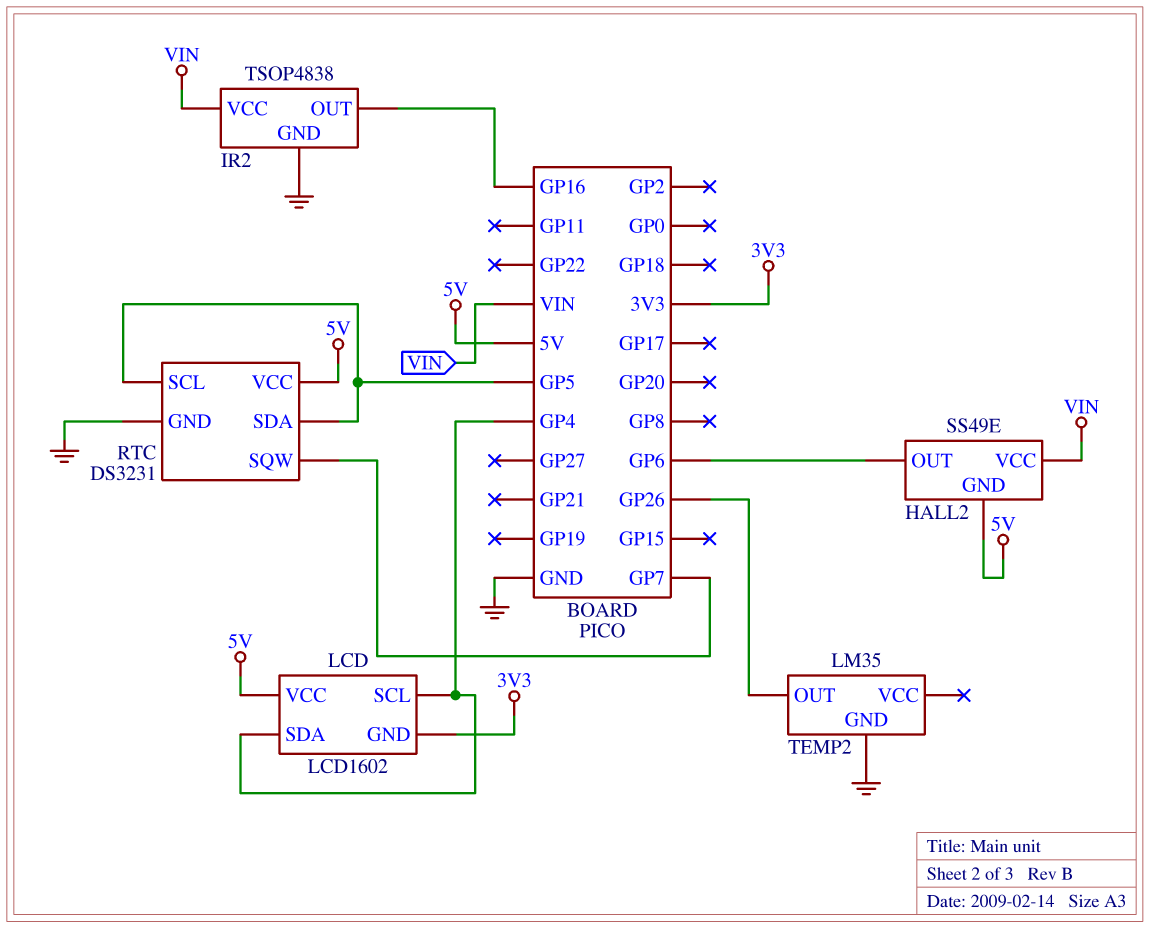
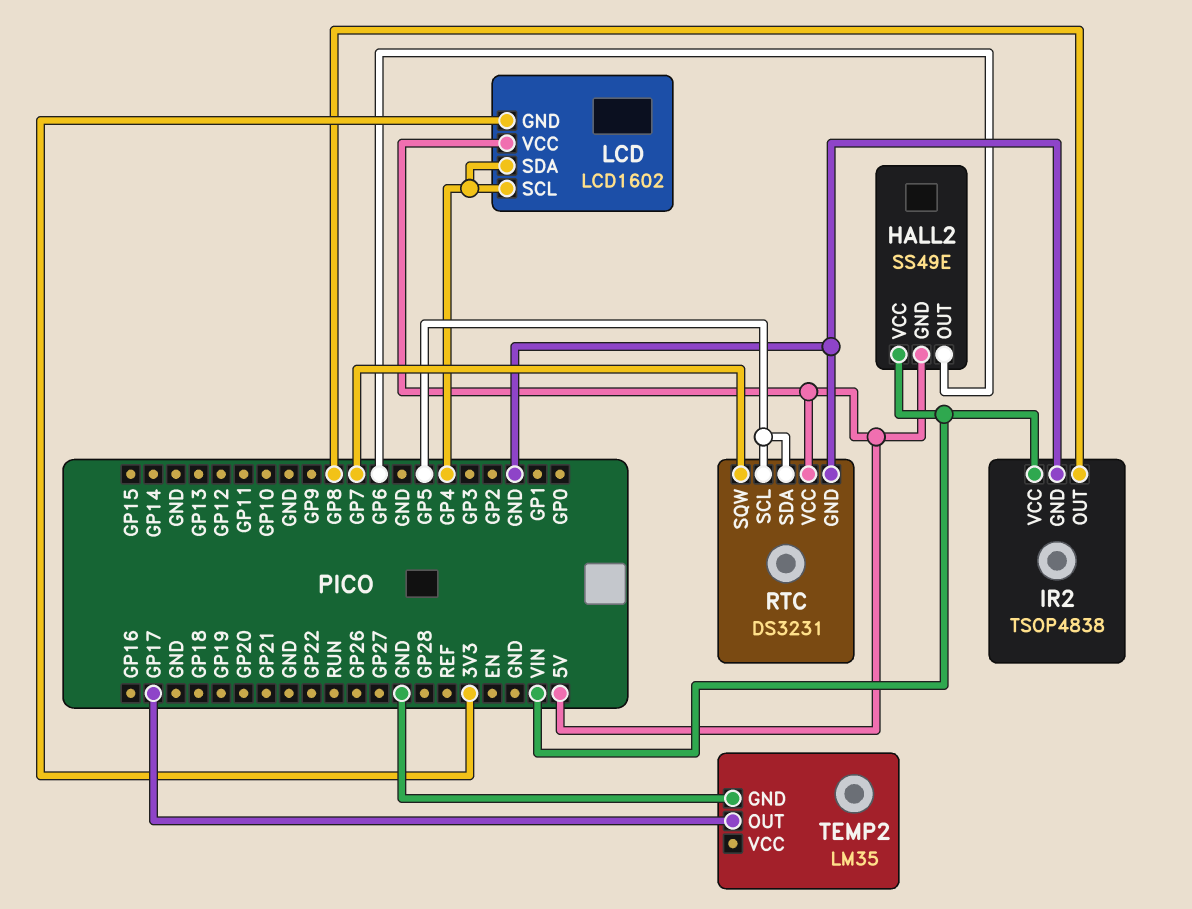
IR2 pin OUT: GP16 -> GP8
TEMP2 pin OUT: GP26 -> GP17

